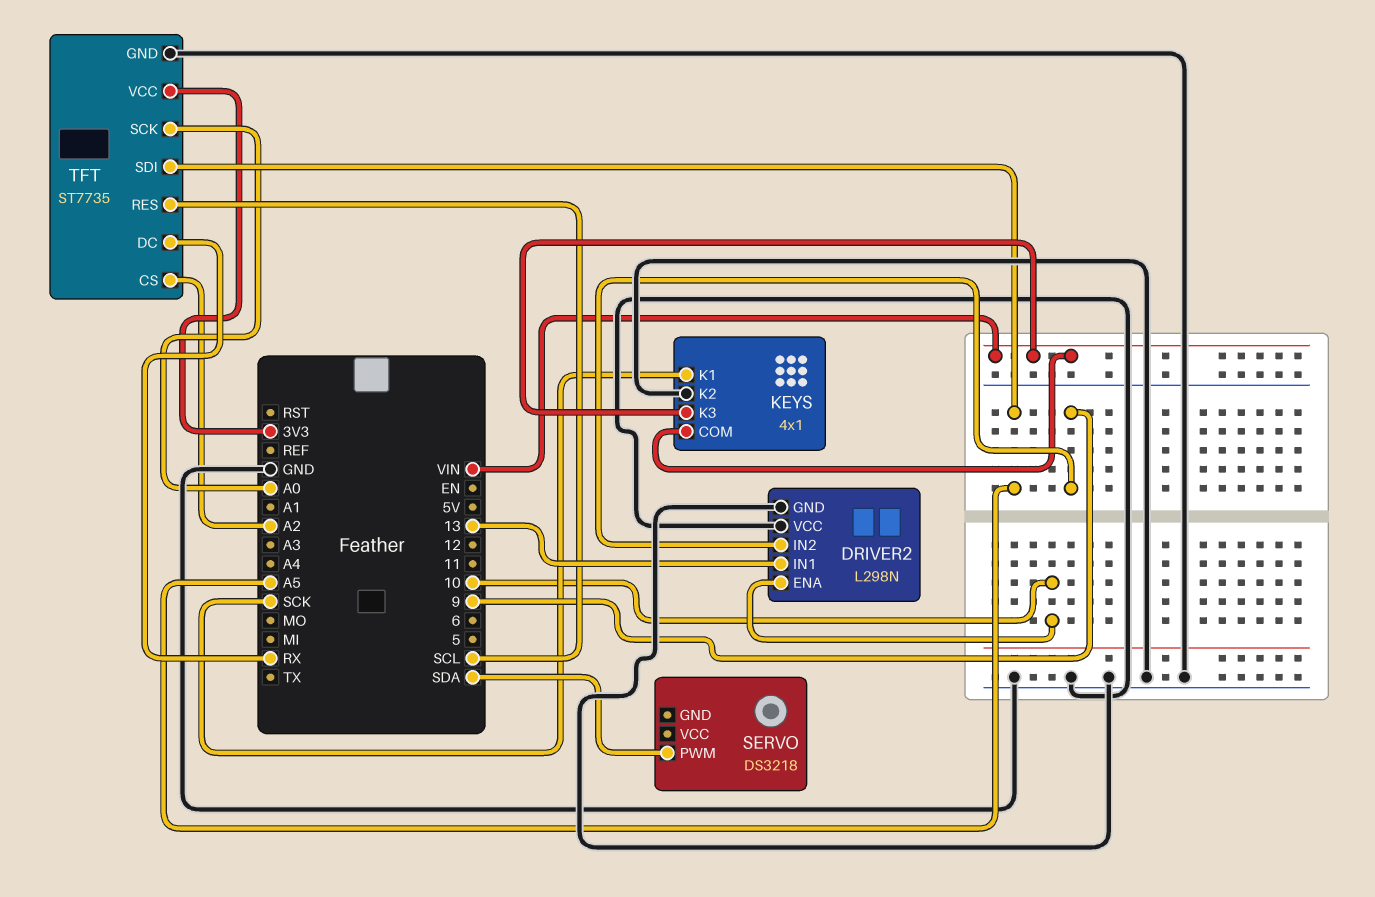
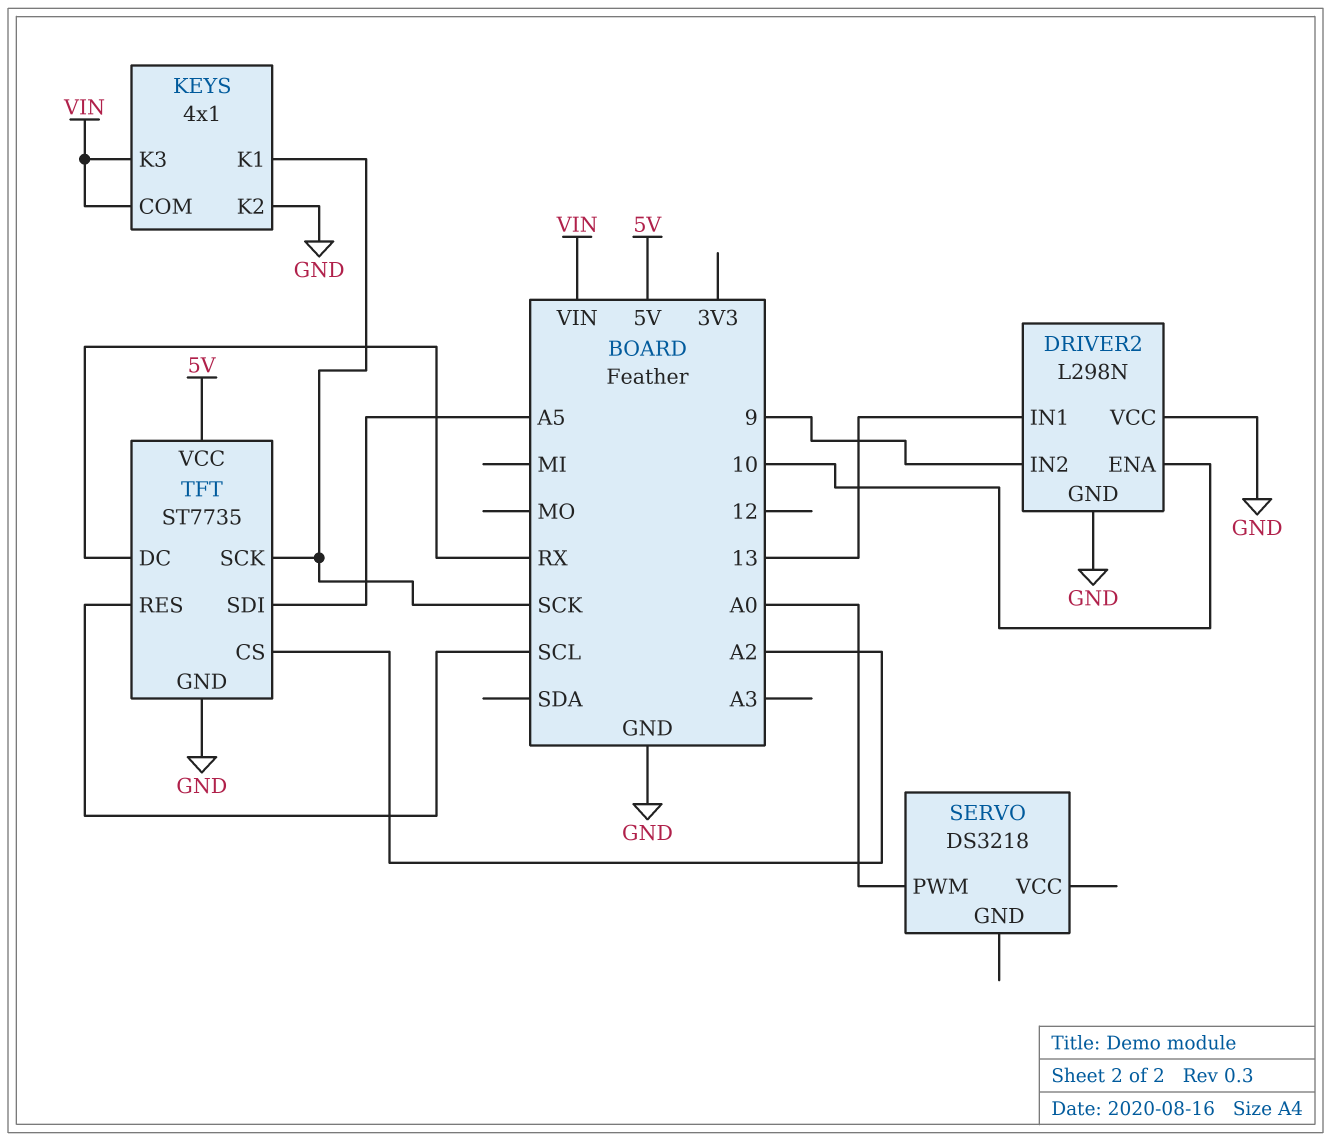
SERVO pin PWM: SDA -> A0
TFT pin SCK: A0 -> SCK
TFT pin VCC: 3V3 -> 5V

